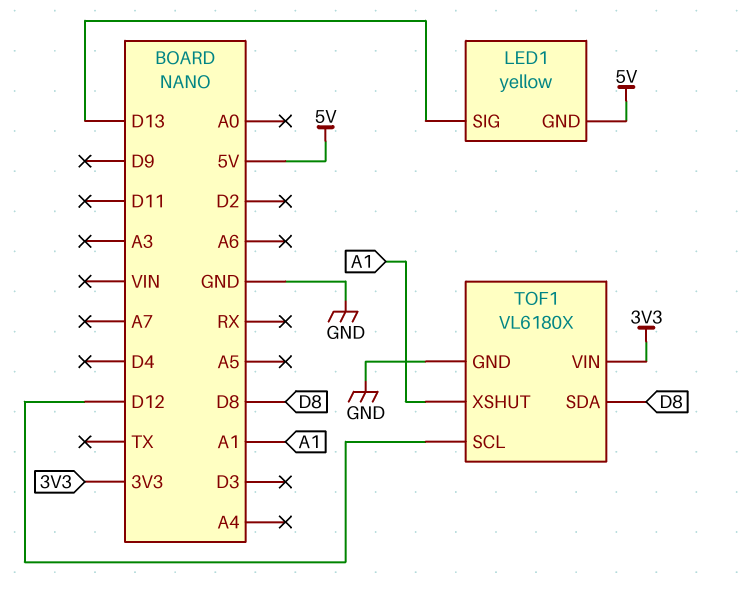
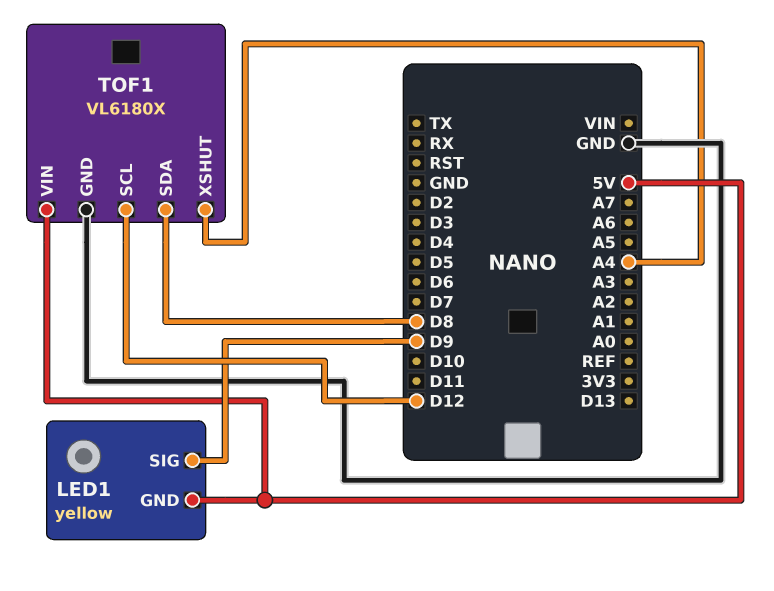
LED1 pin SIG: D13 -> D9
TOF1 pin VIN: 3V3 -> 5V
TOF1 pin XSHUT: A1 -> A4

